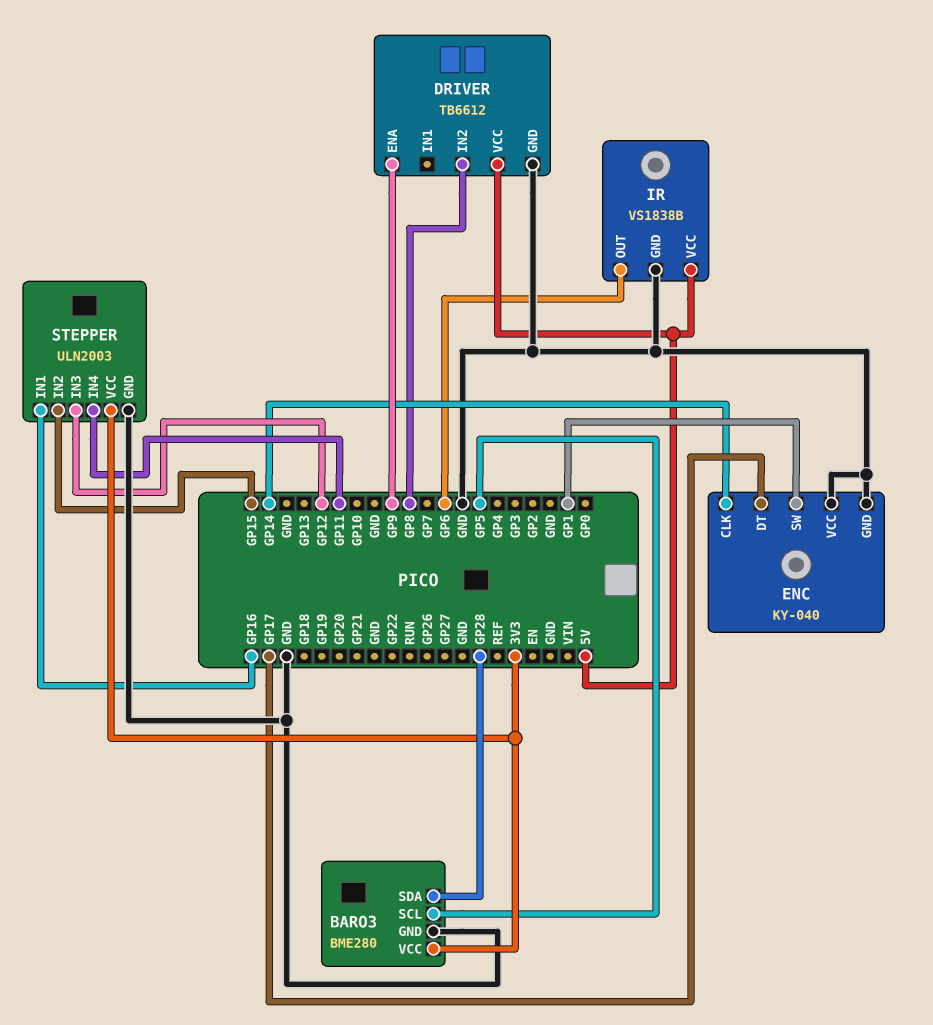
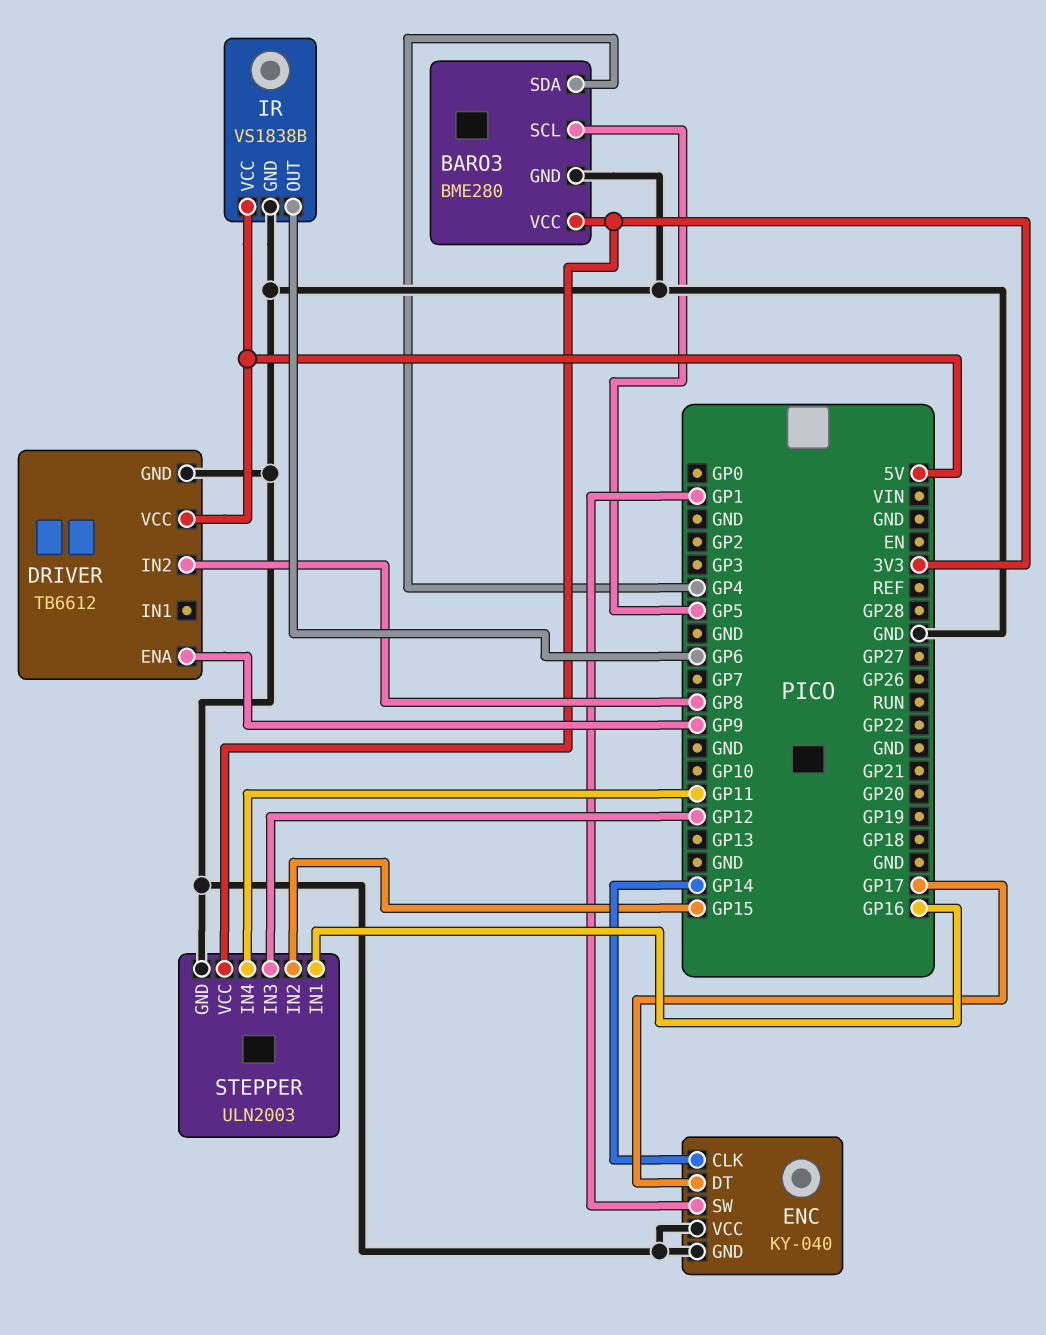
BARO3 pin SDA: GP28 -> GP4

